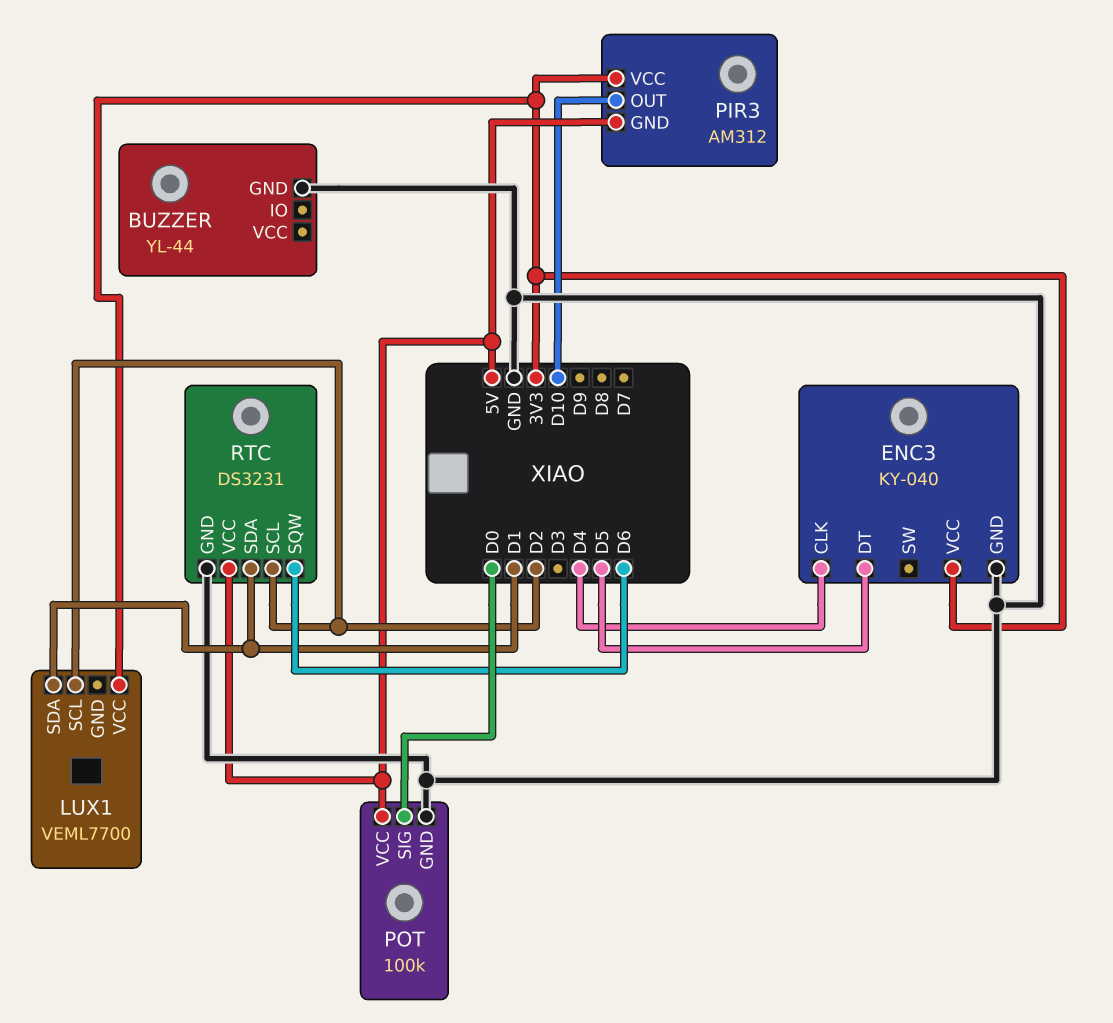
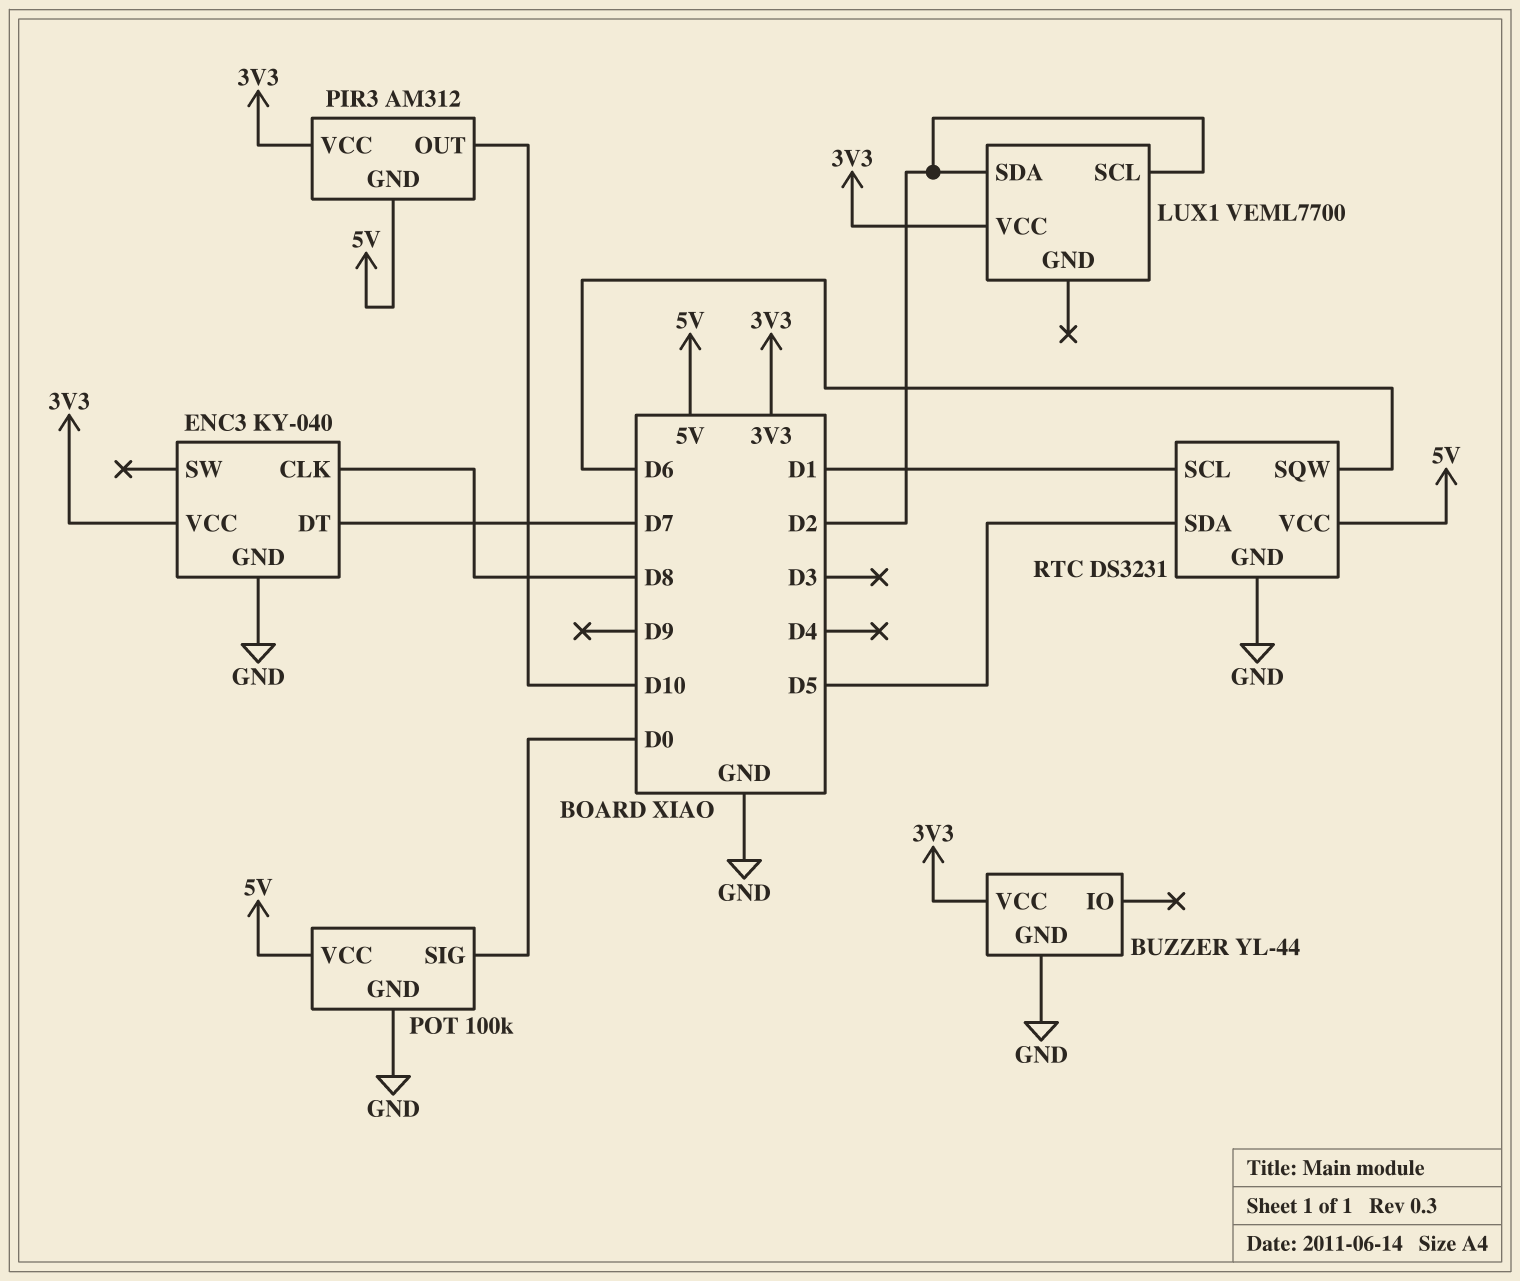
BUZZER pin VCC: none -> 3V3
ENC3 pin CLK: D4 -> D8
ENC3 pin DT: D5 -> D7
LUX1 pin SDA: D1 -> D2
RTC pin SCL: D2 -> D1
RTC pin SDA: D1 -> D5

